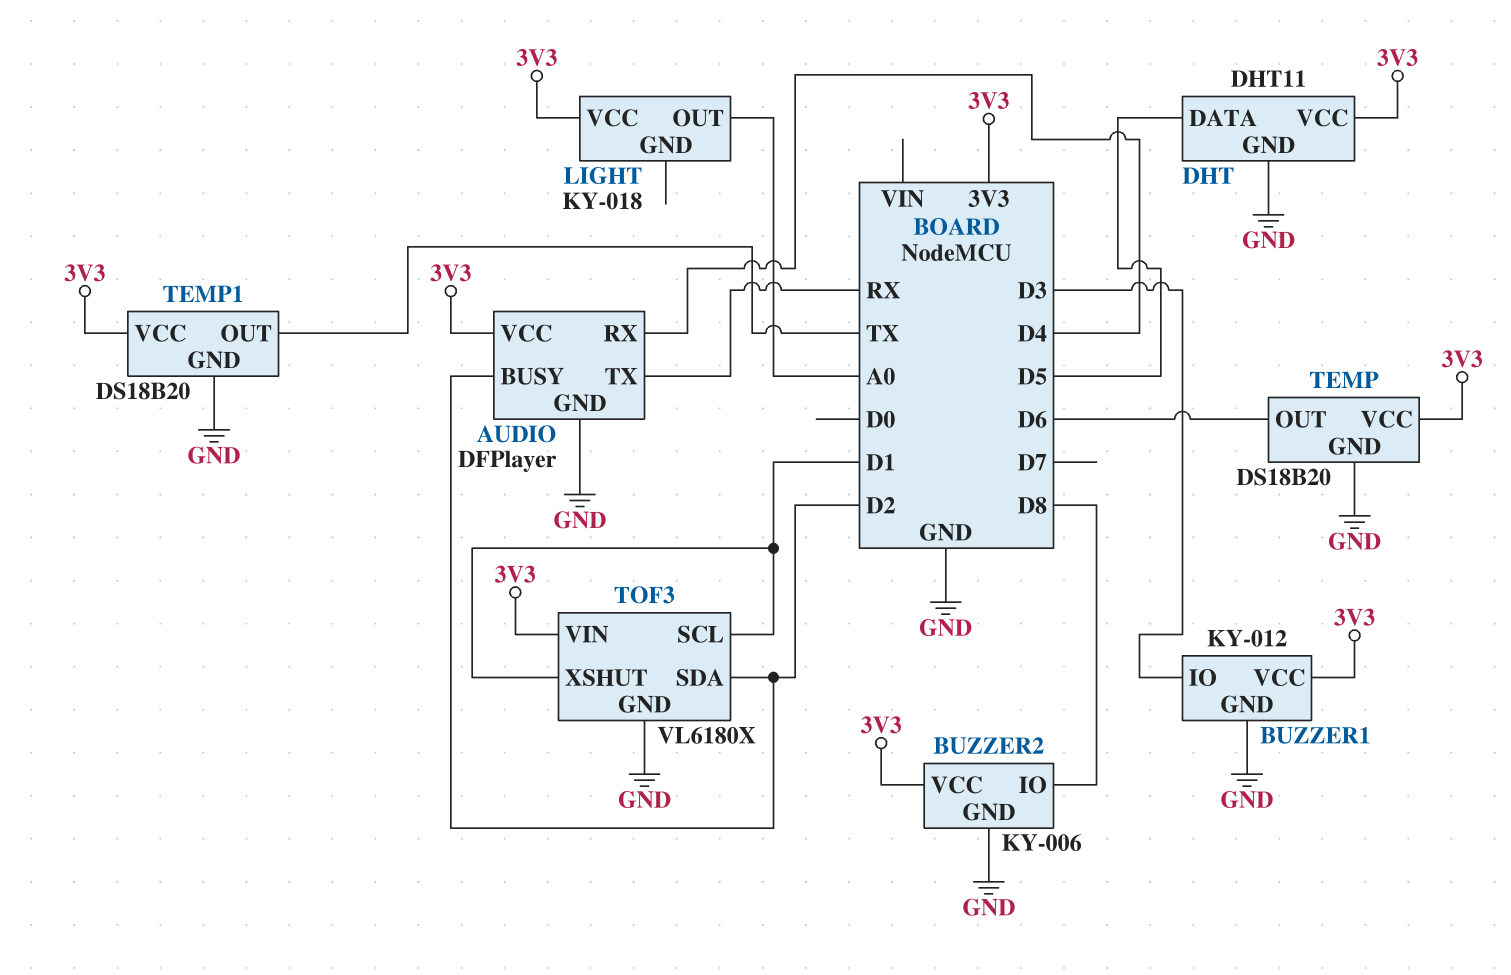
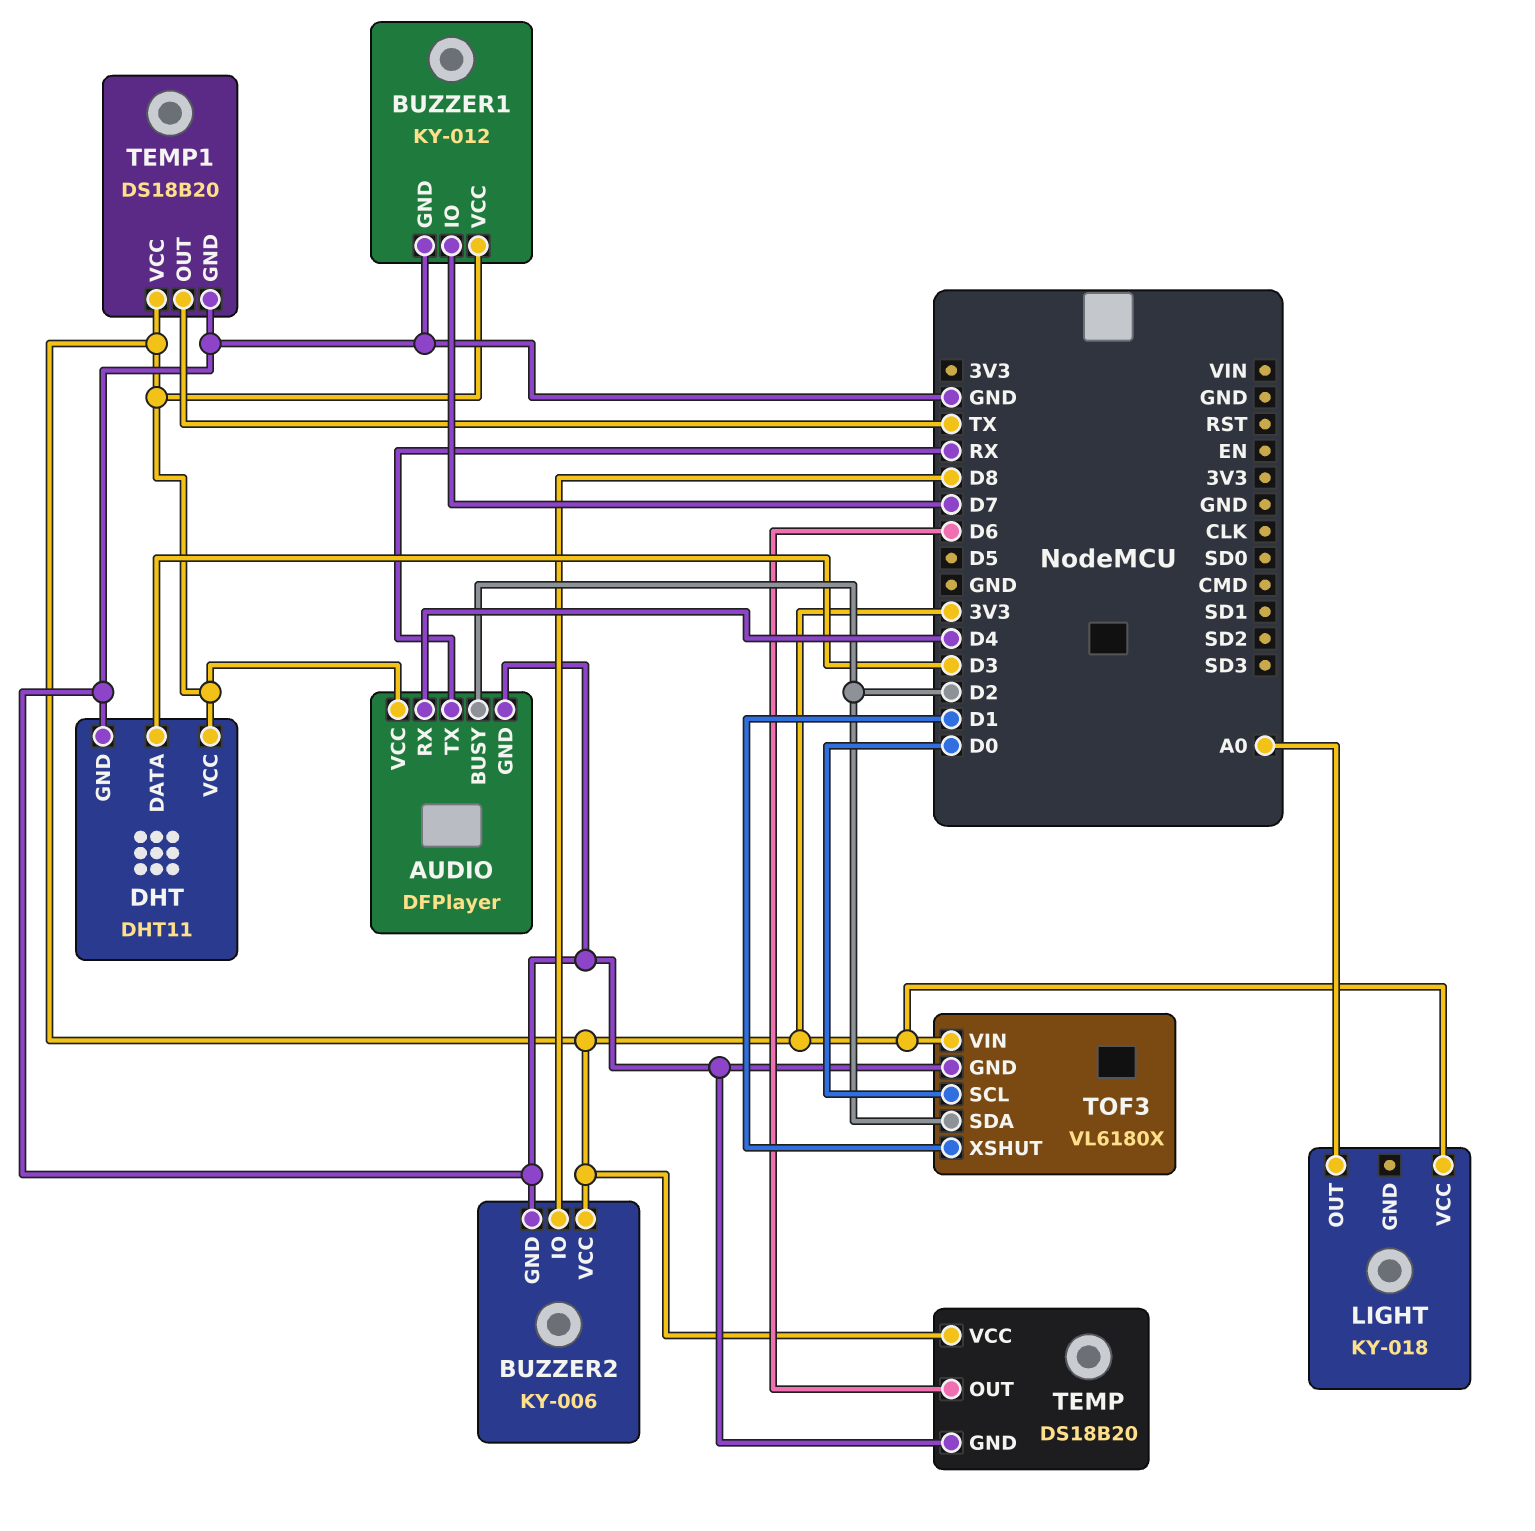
BUZZER1 pin IO: D3 -> D7
DHT pin DATA: D5 -> D3
TOF3 pin SCL: D1 -> D0

